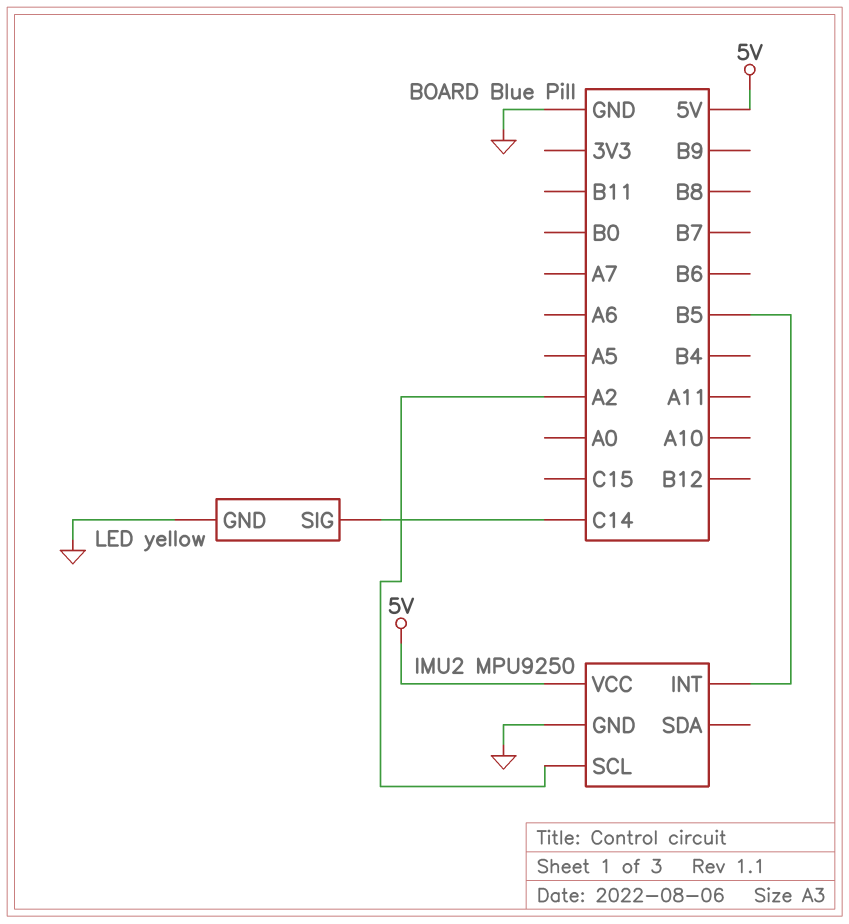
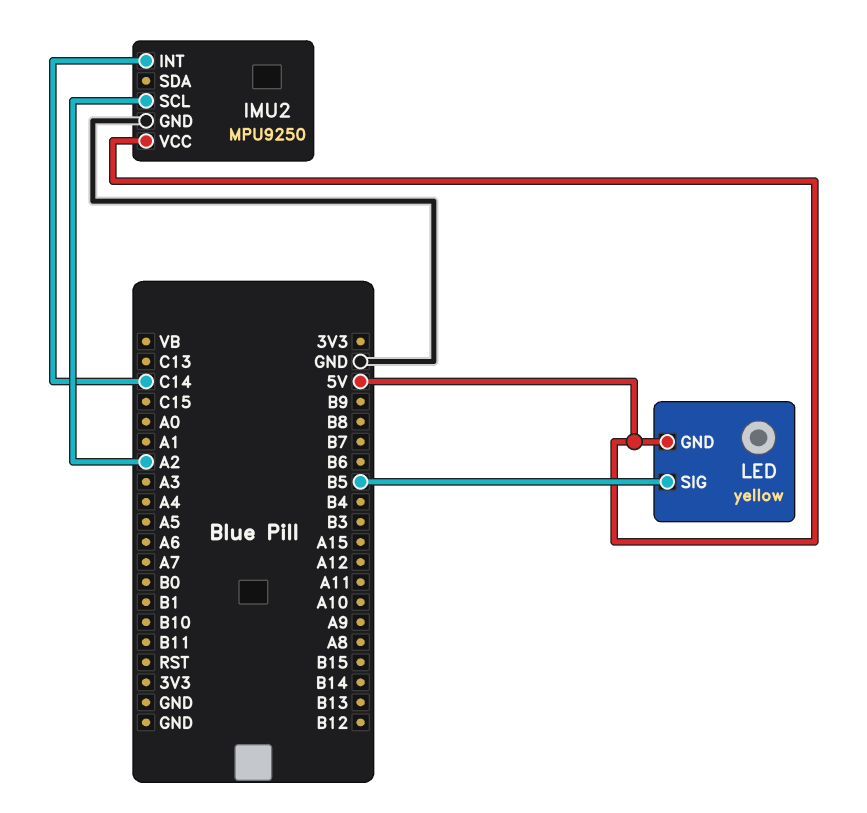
IMU2 pin INT: B5 -> C14
LED pin GND: GND -> 5V
LED pin SIG: C14 -> B5

